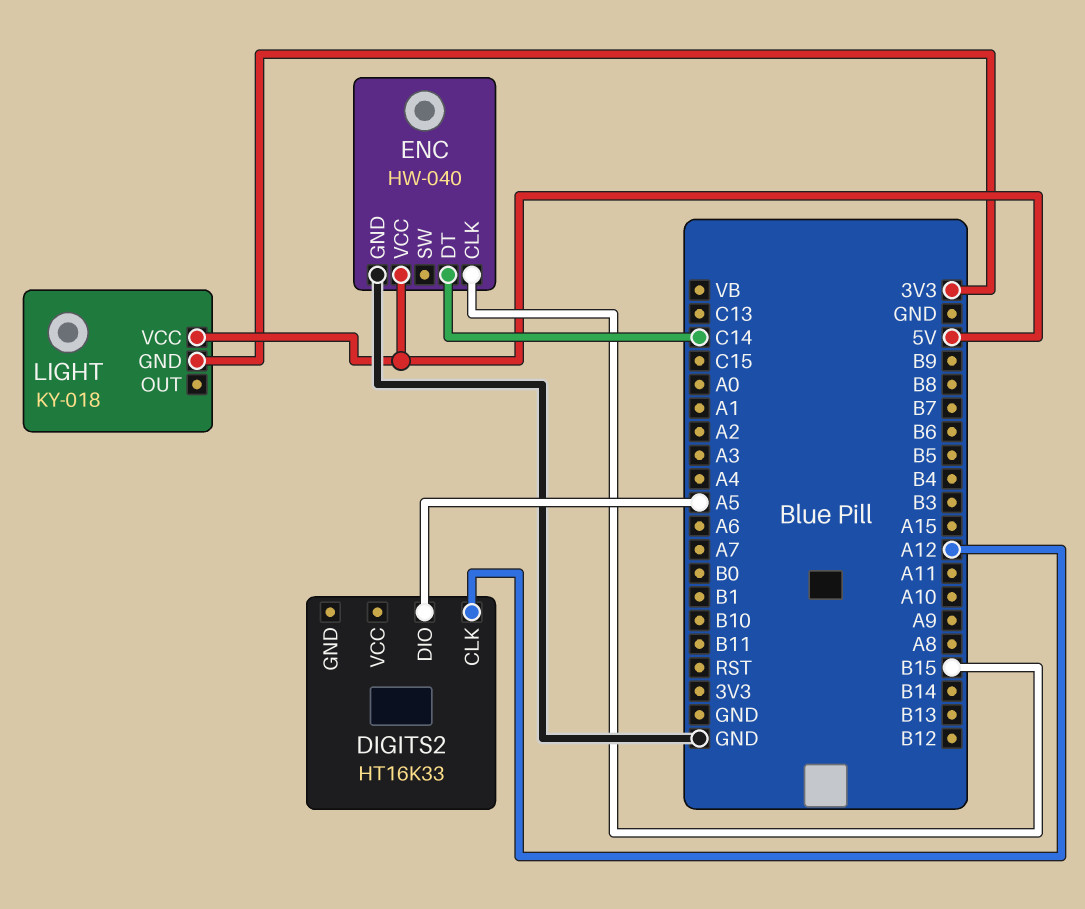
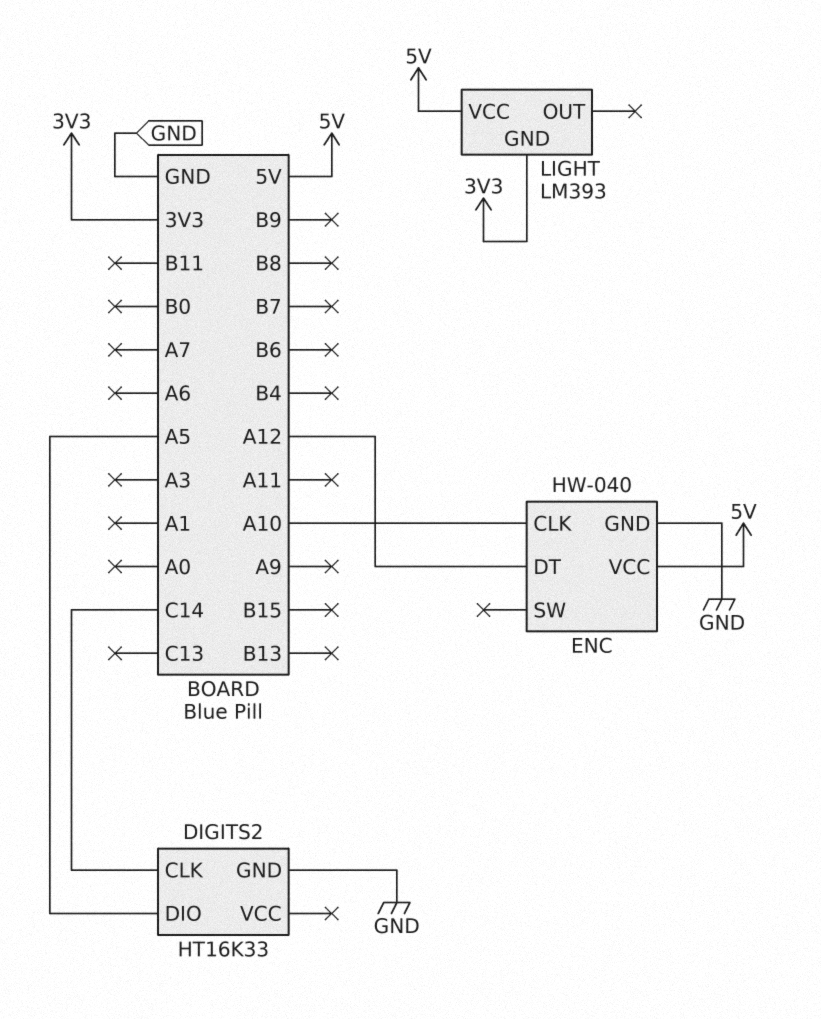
DIGITS2 pin CLK: A12 -> C14
DIGITS2 pin GND: none -> GND
ENC pin CLK: B15 -> A10
ENC pin DT: C14 -> A12
LIGHT: KY-018 -> LM393

